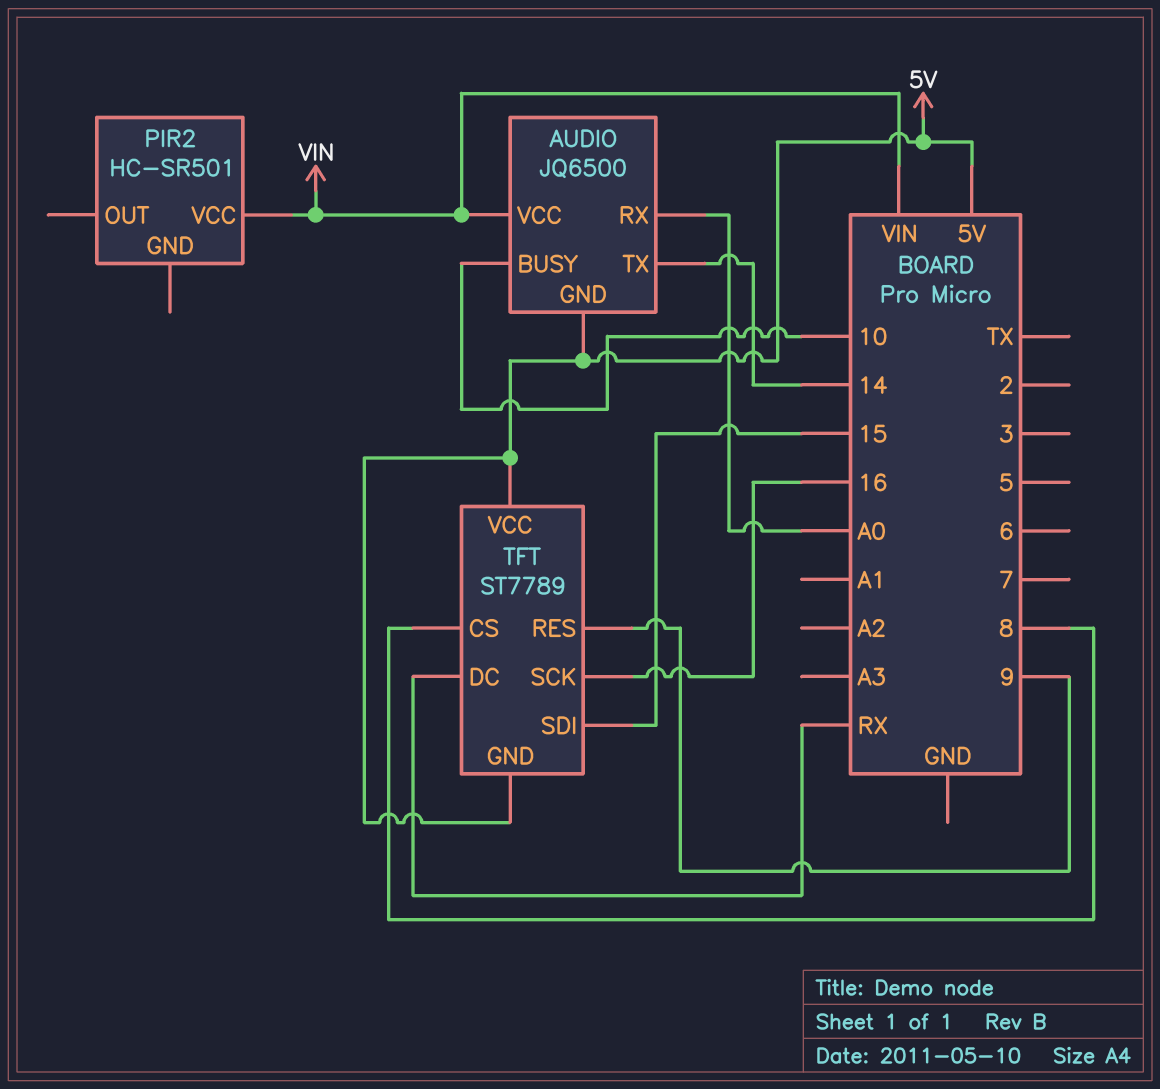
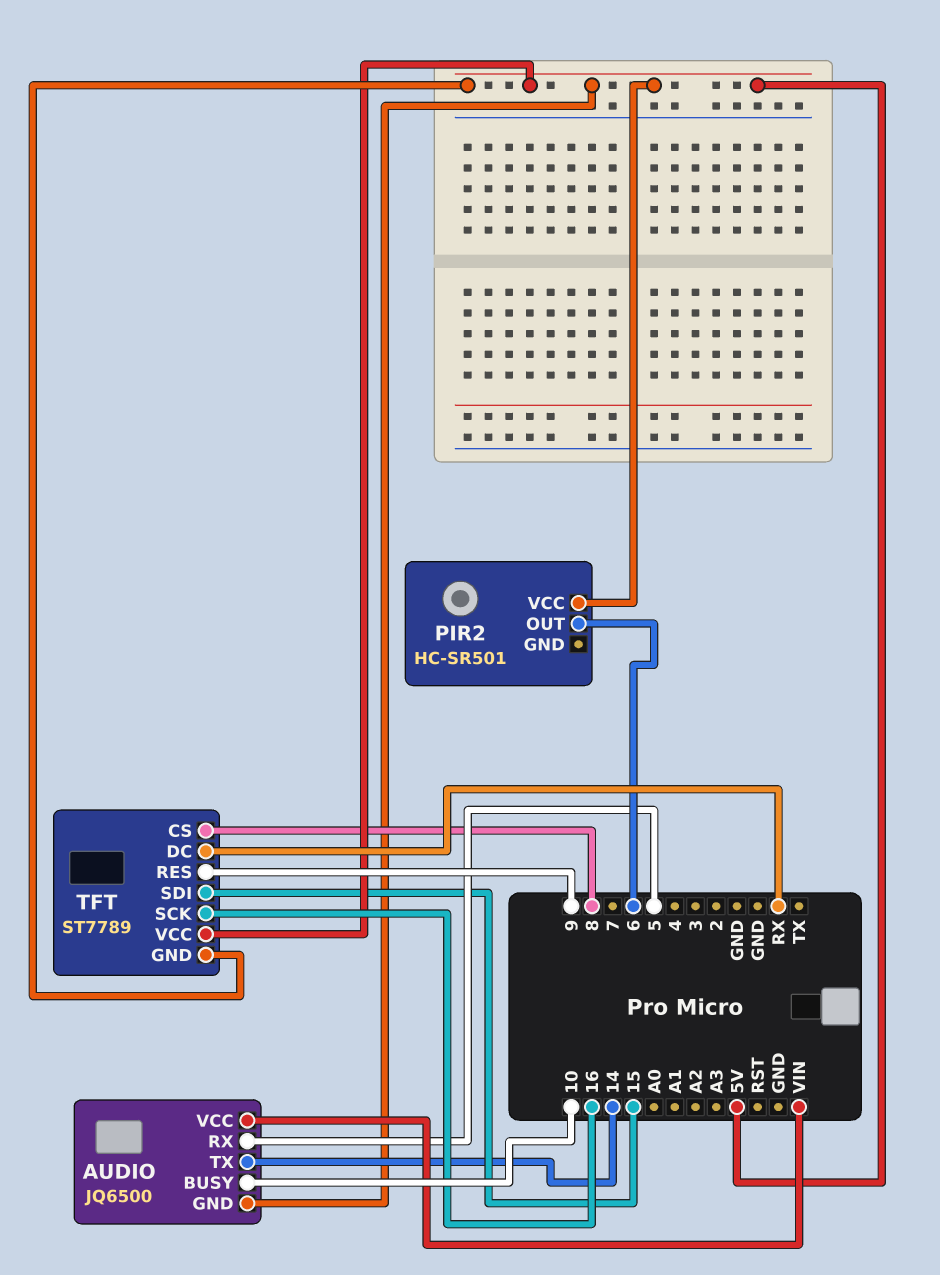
AUDIO pin RX: A0 -> 5
PIR2 pin OUT: none -> 6
PIR2 pin VCC: VIN -> 5V

